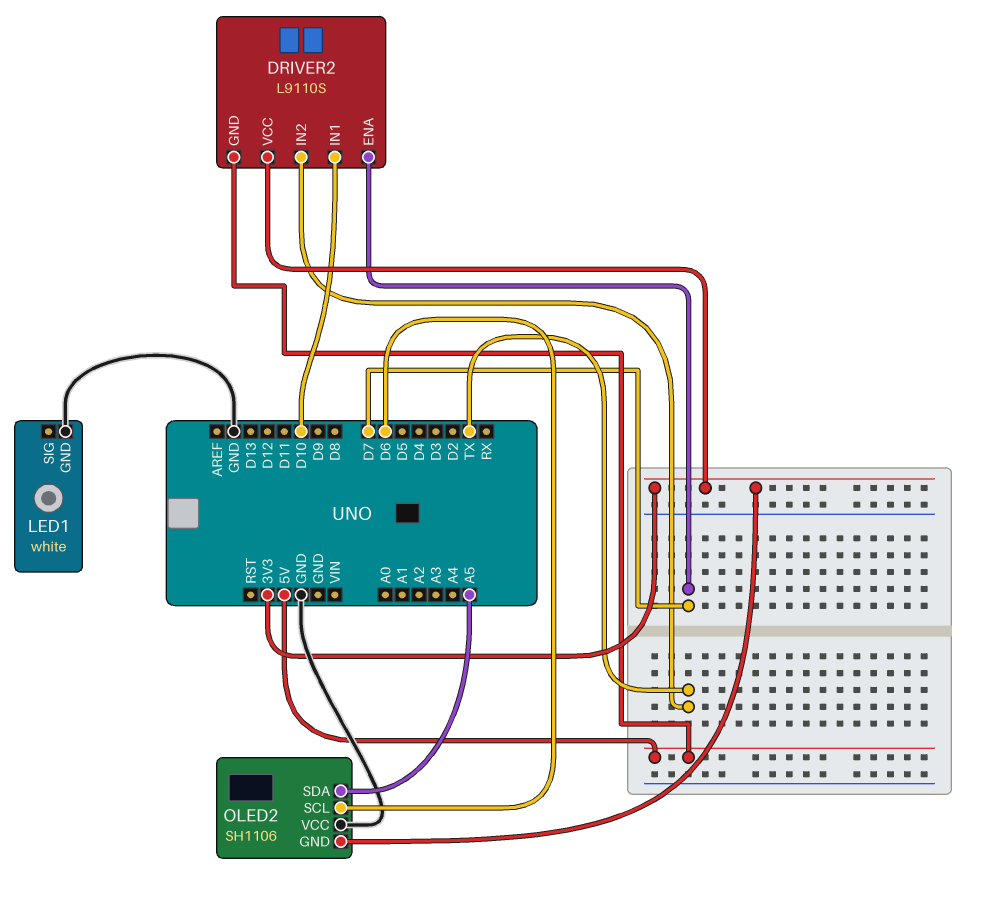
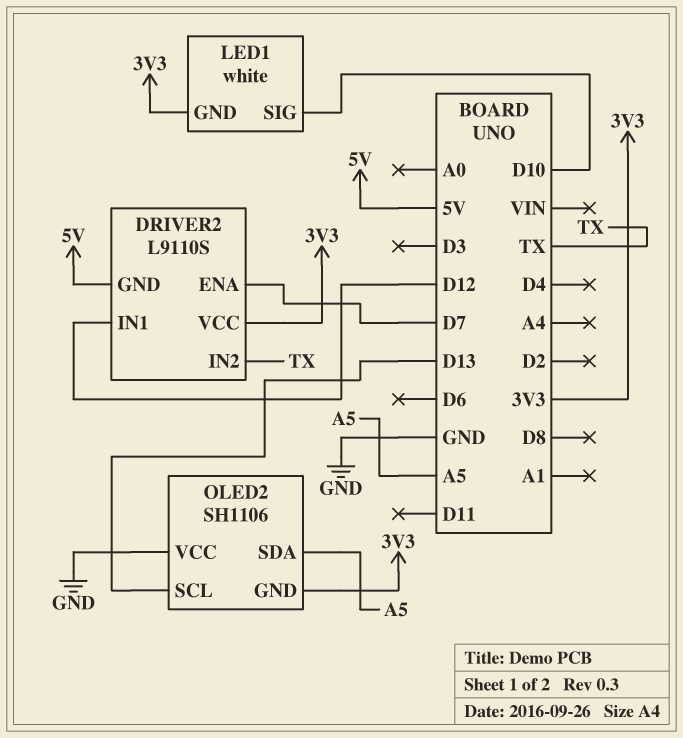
DRIVER2 pin IN1: D10 -> D12
LED1 pin GND: GND -> 3V3
LED1 pin SIG: none -> D10
OLED2 pin SCL: D6 -> D13

